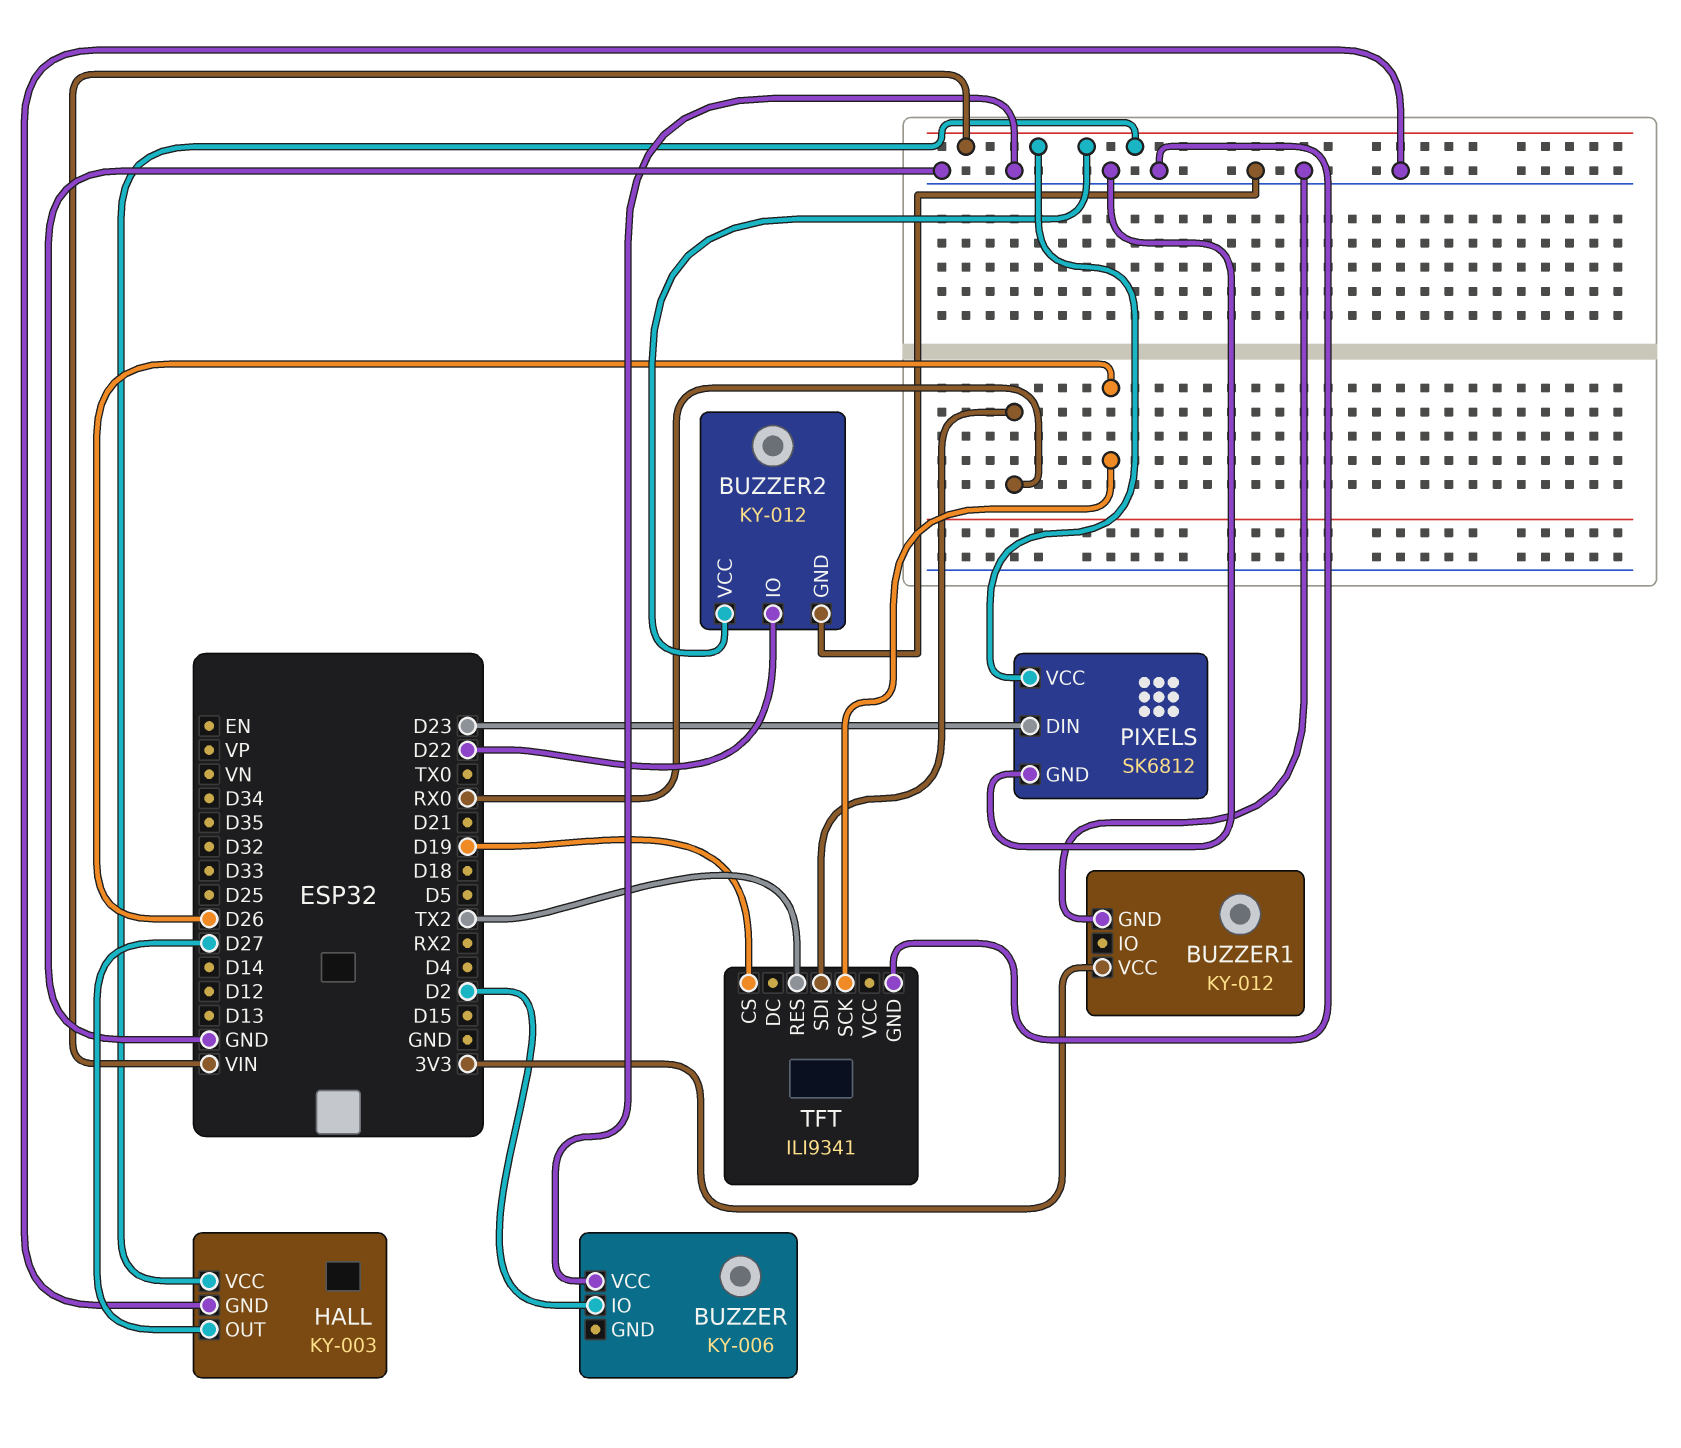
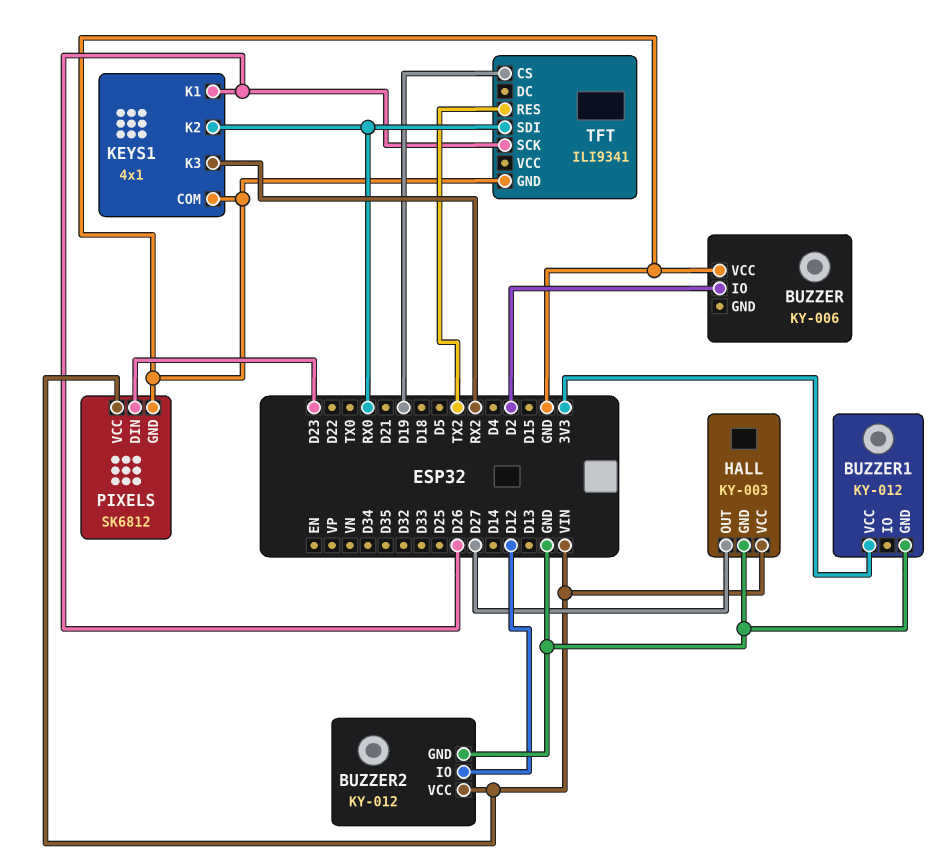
BUZZER2 pin IO: D22 -> D12
KEYS1: none -> 4x1
KEYS1 pin COM: none -> GND
KEYS1 pin K1: none -> D26
KEYS1 pin K2: none -> RX0
KEYS1 pin K3: none -> RX2

